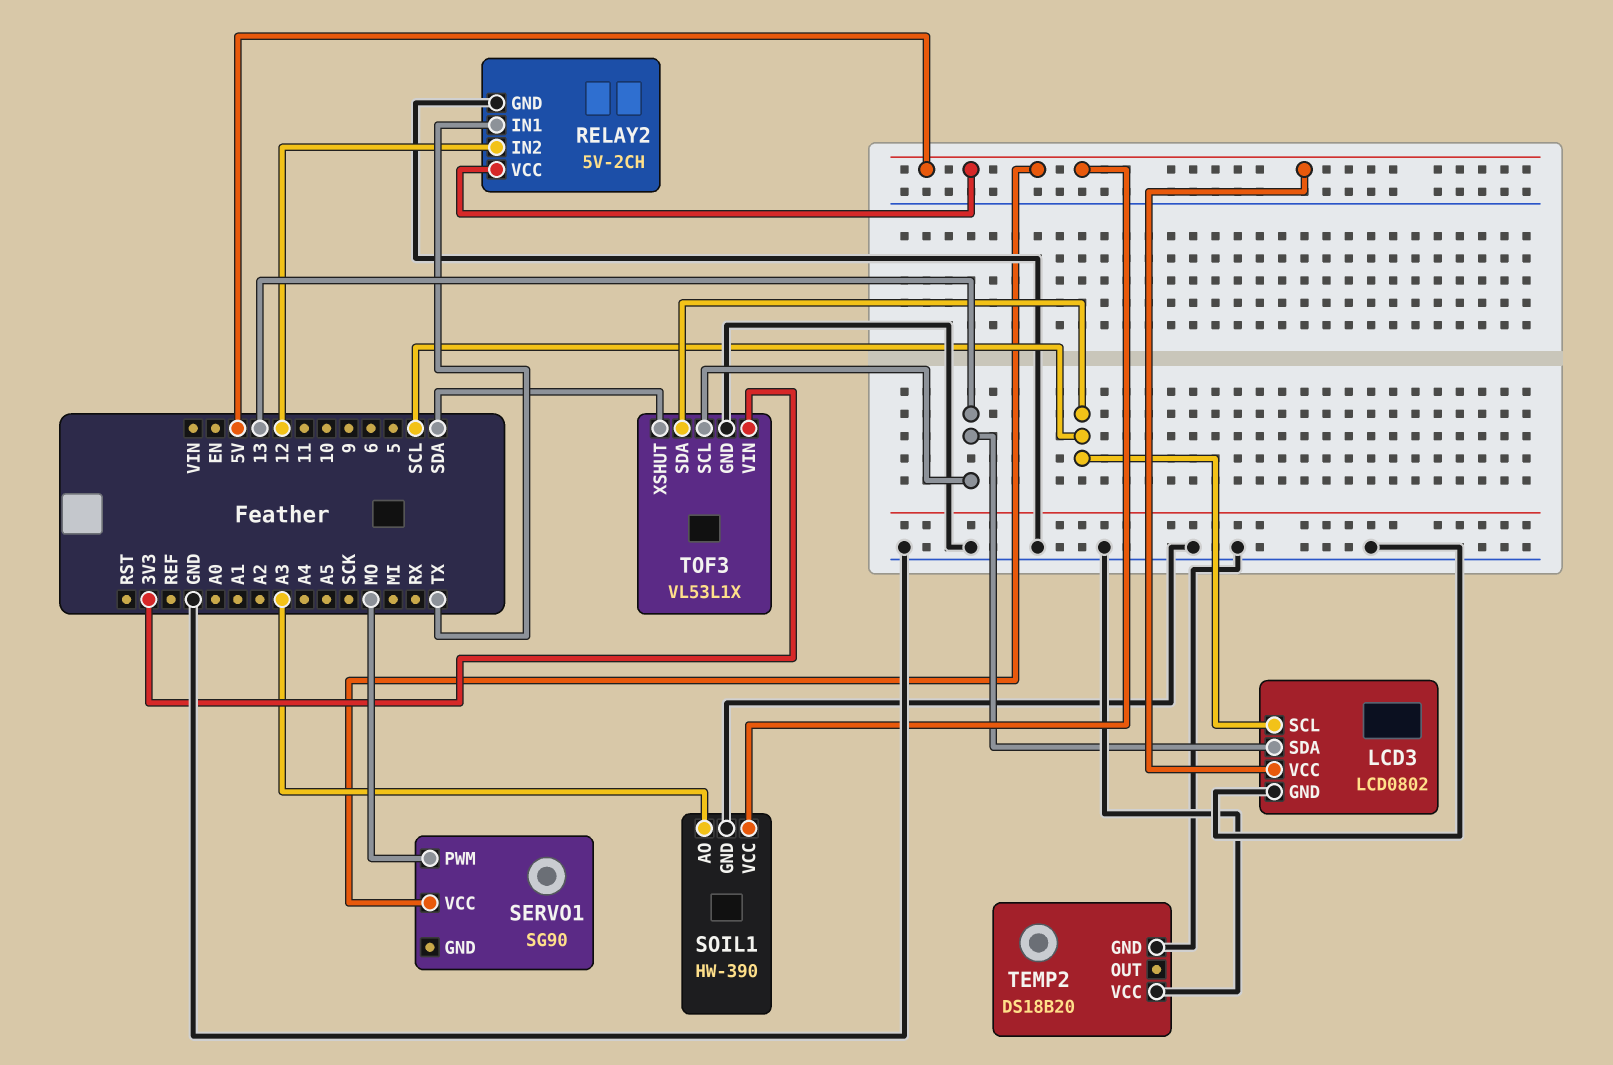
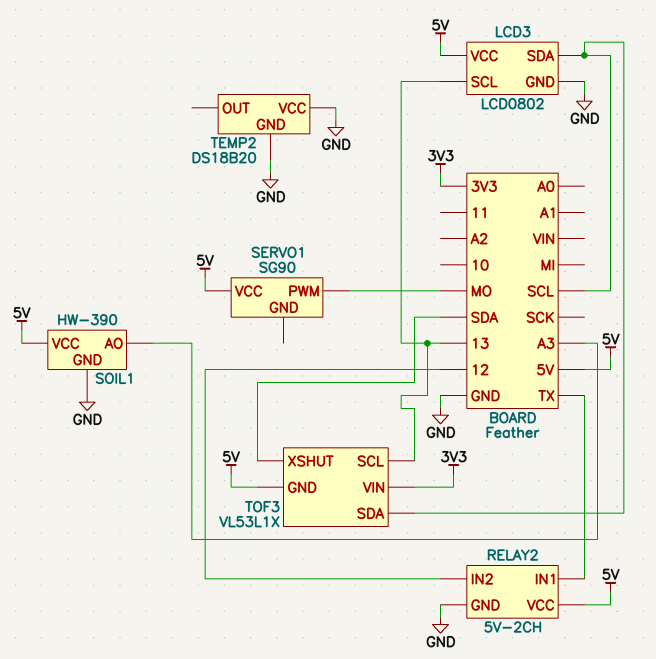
LCD3 pin SCL: SCL -> 13
LCD3 pin SDA: 13 -> SCL
TOF3 pin GND: GND -> 5V

